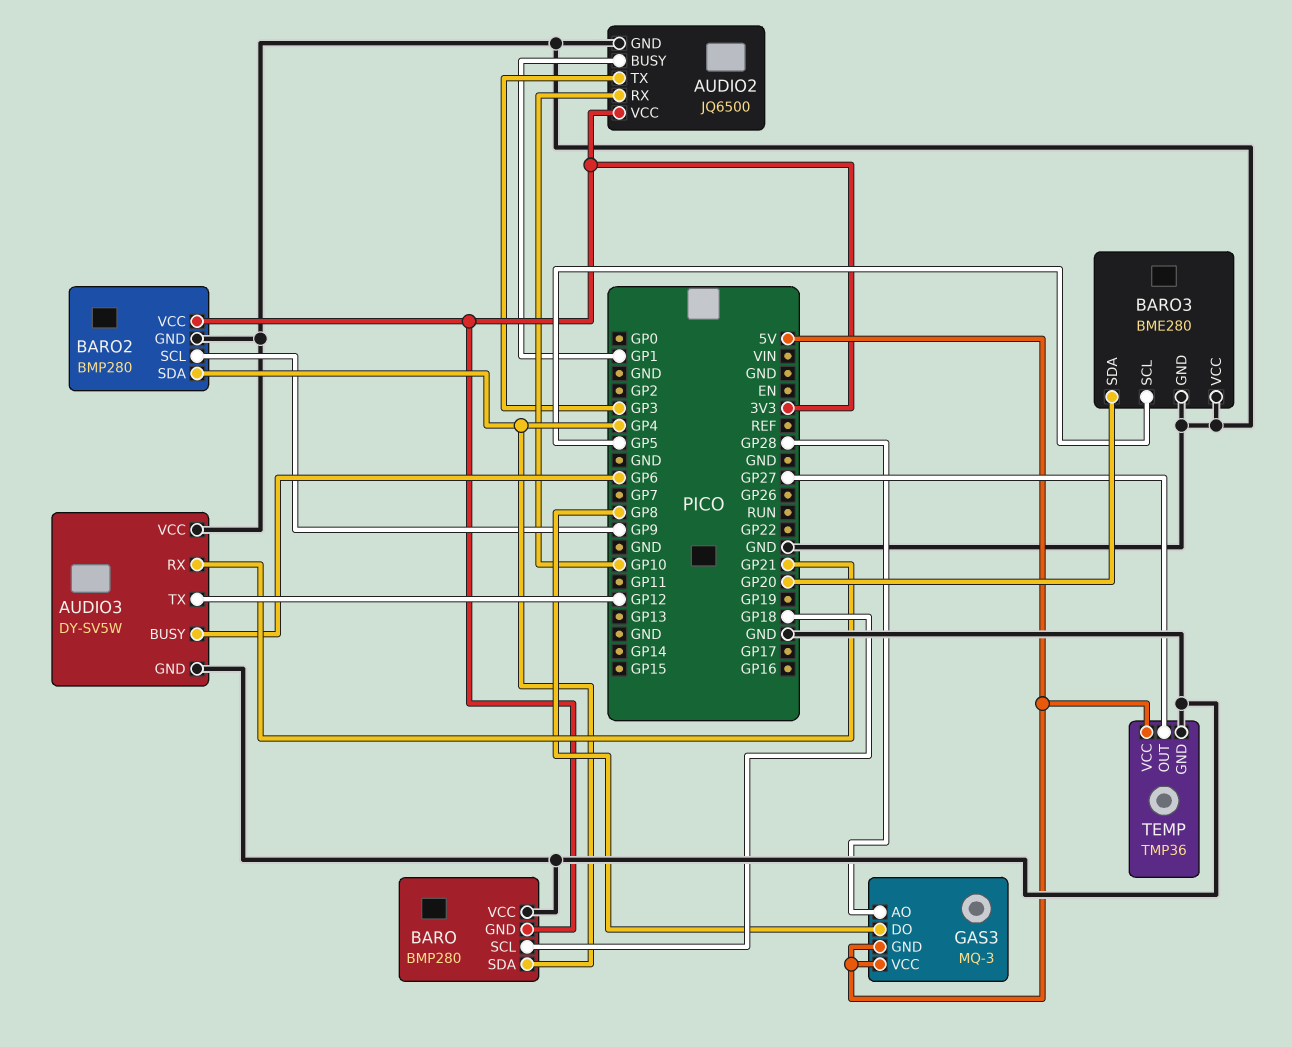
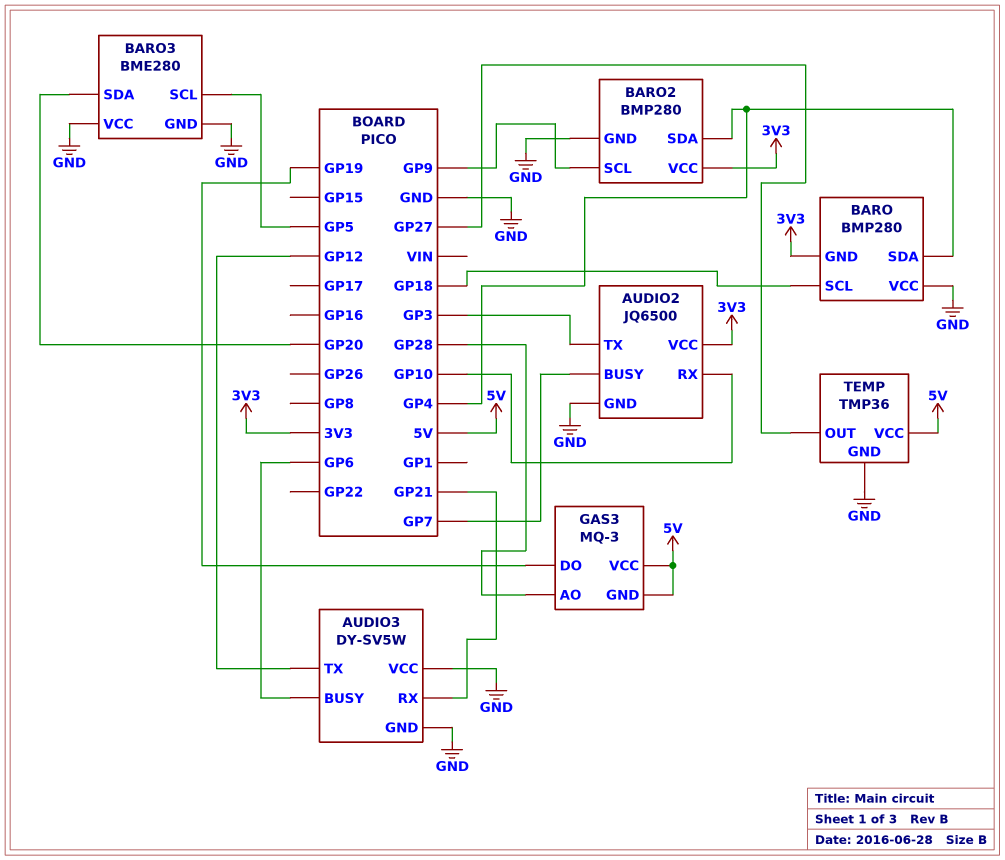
AUDIO2 pin BUSY: GP1 -> GP7
GAS3 pin DO: GP8 -> GP19

